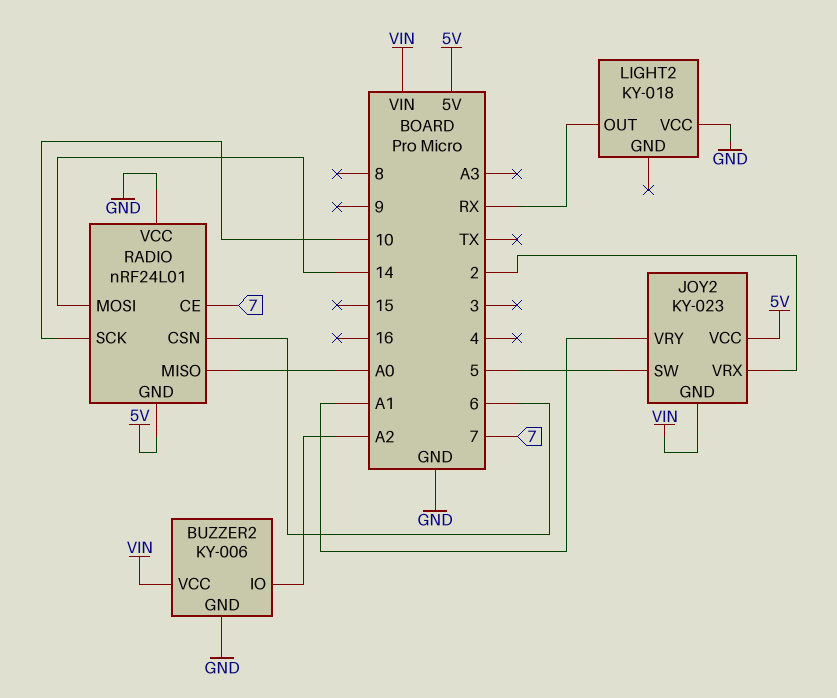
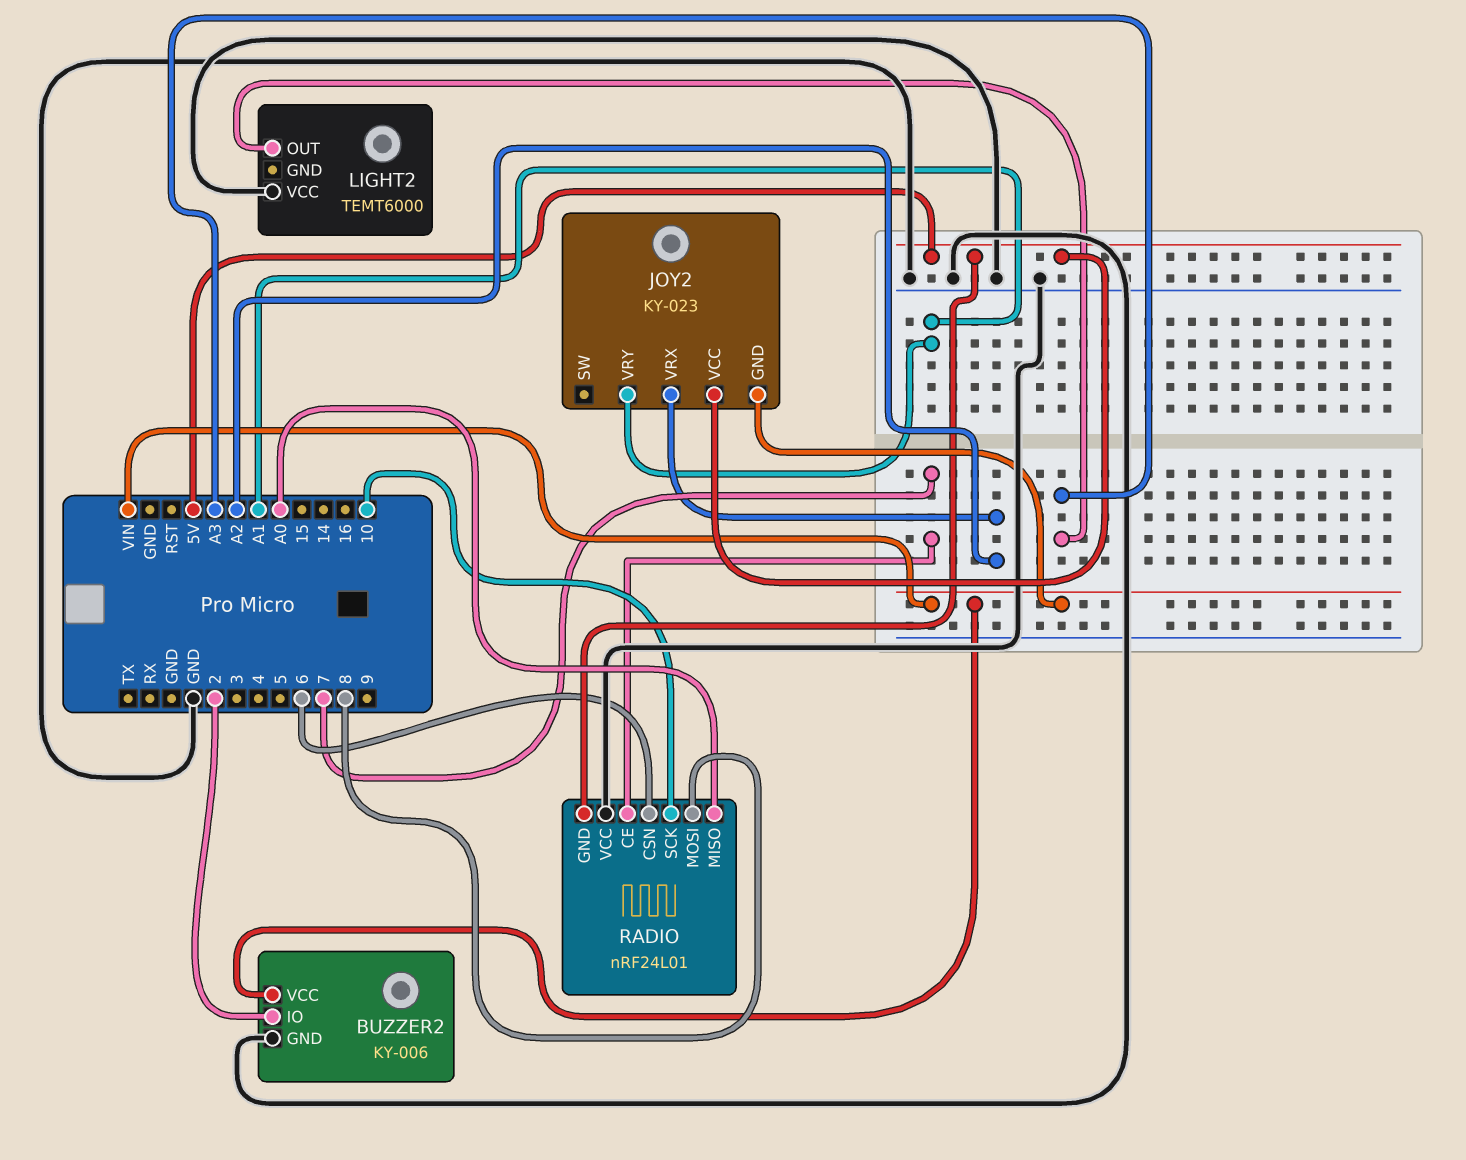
BUZZER2 pin IO: A2 -> 2
JOY2 pin SW: 5 -> none
JOY2 pin VRX: 2 -> A2
LIGHT2: KY-018 -> TEMT6000
LIGHT2 pin OUT: RX -> A3
RADIO pin MOSI: 14 -> 8

